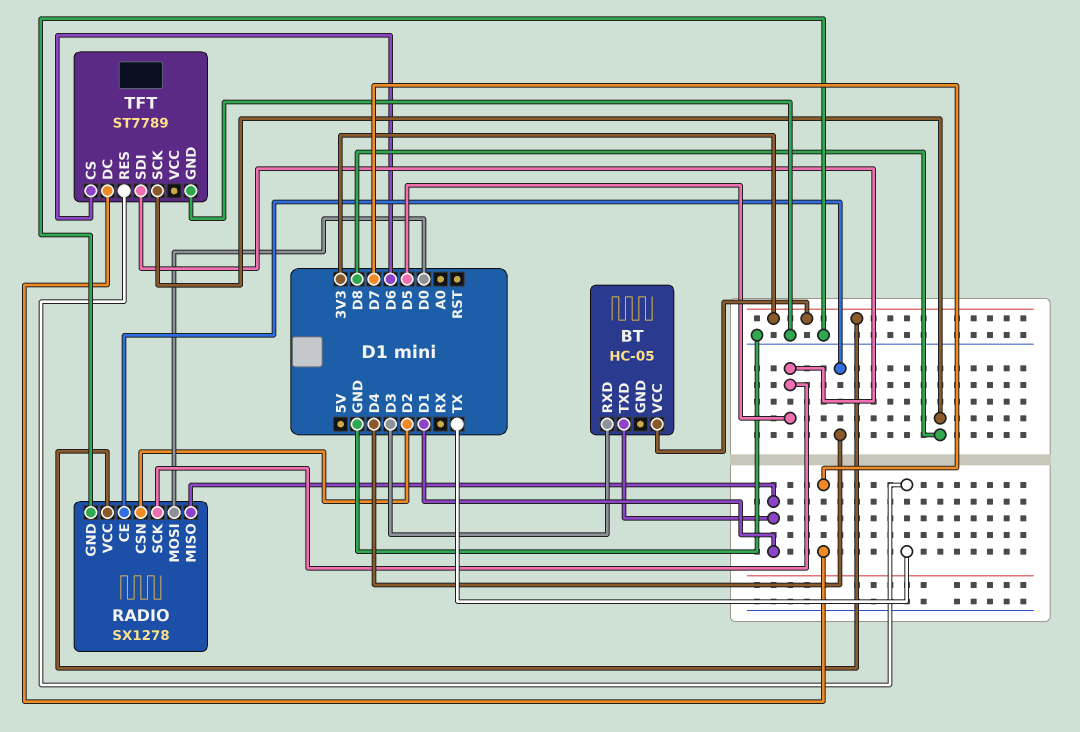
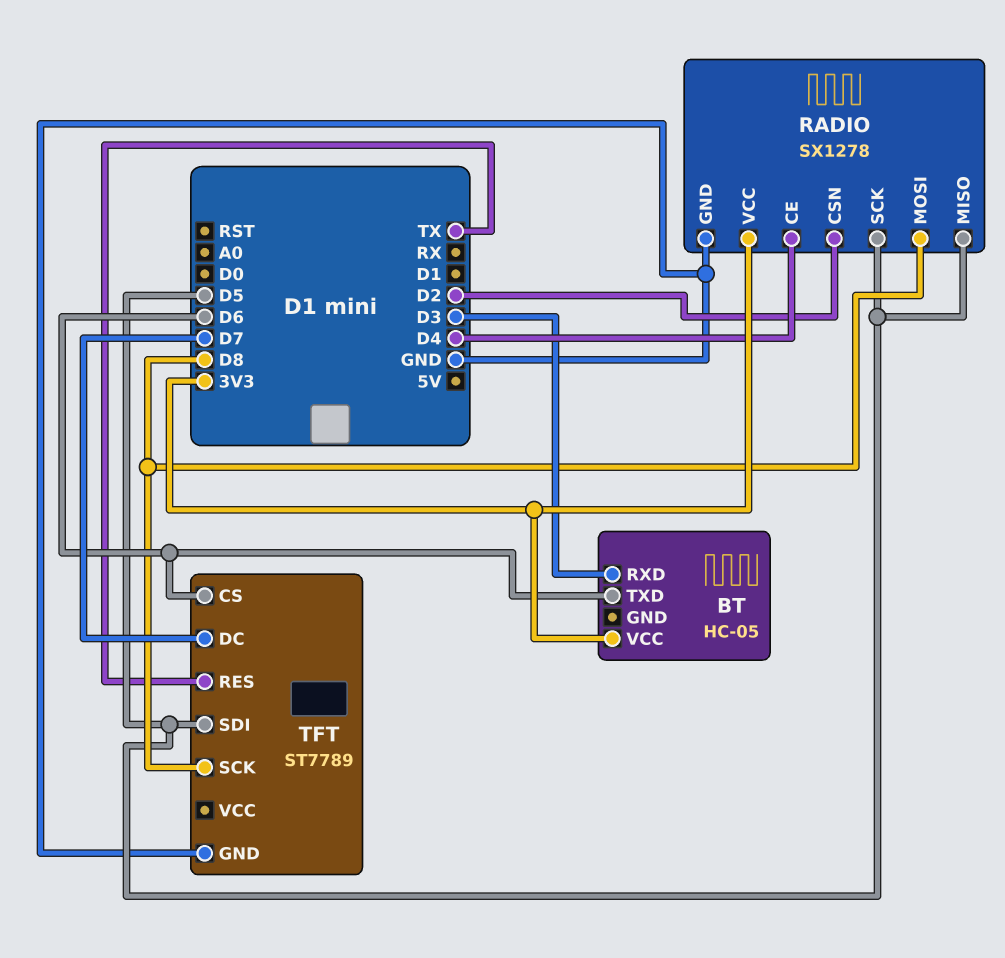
BT pin TXD: D1 -> D6
RADIO pin MISO: D1 -> D5
RADIO pin MOSI: D0 -> D8

